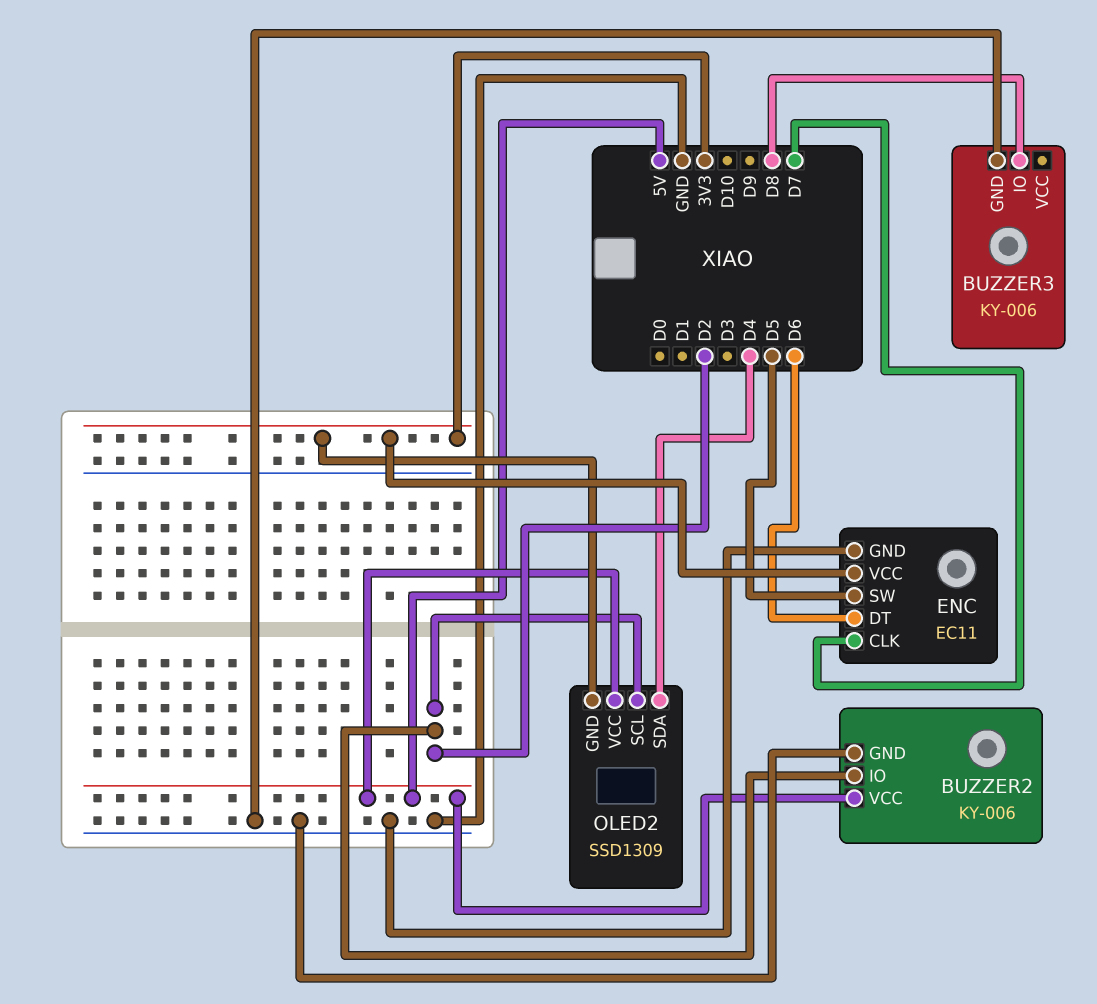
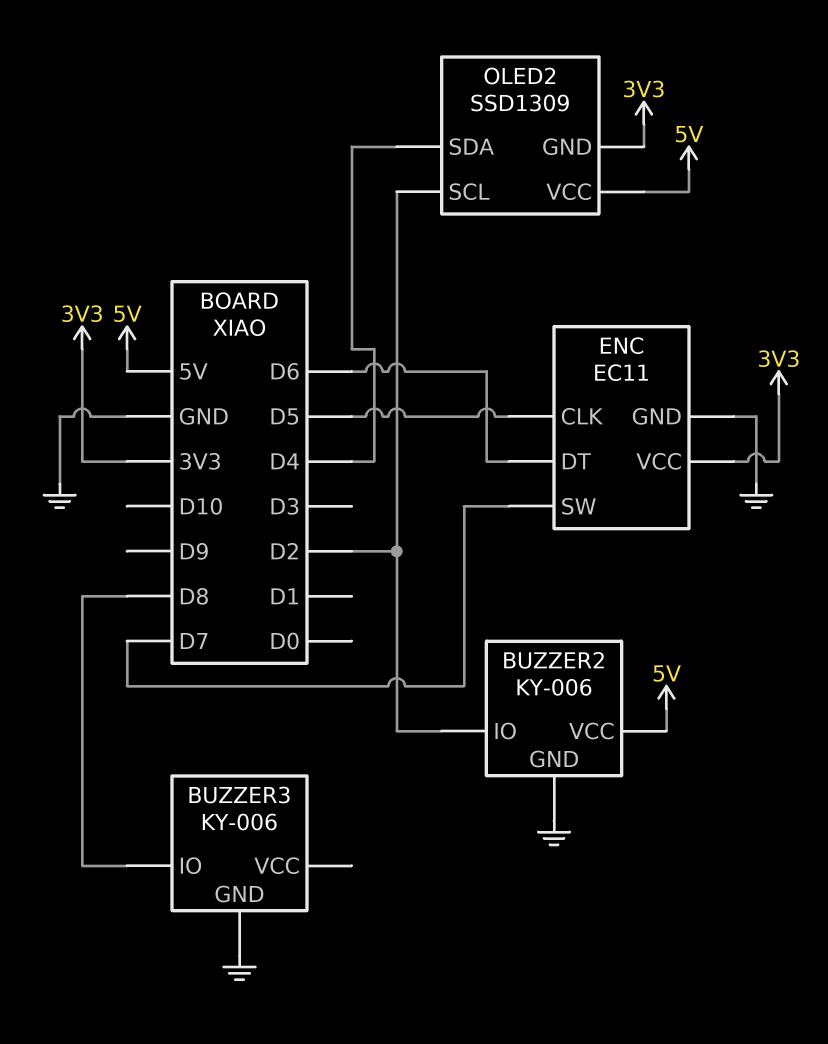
ENC pin CLK: D7 -> D5
ENC pin SW: D5 -> D7

